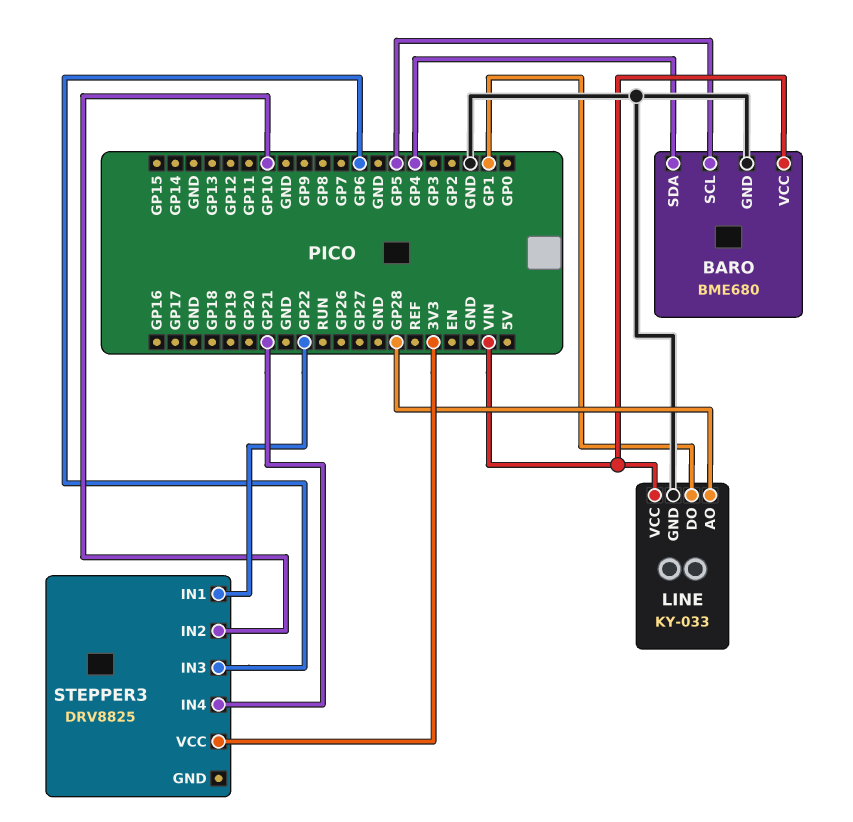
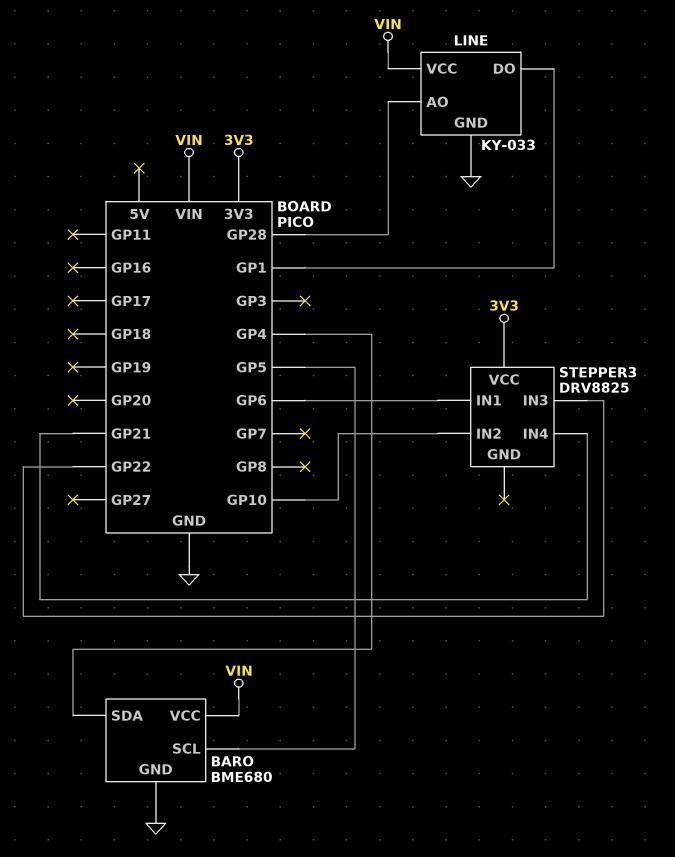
STEPPER3 pin IN1: GP22 -> GP6
STEPPER3 pin IN3: GP6 -> GP22

